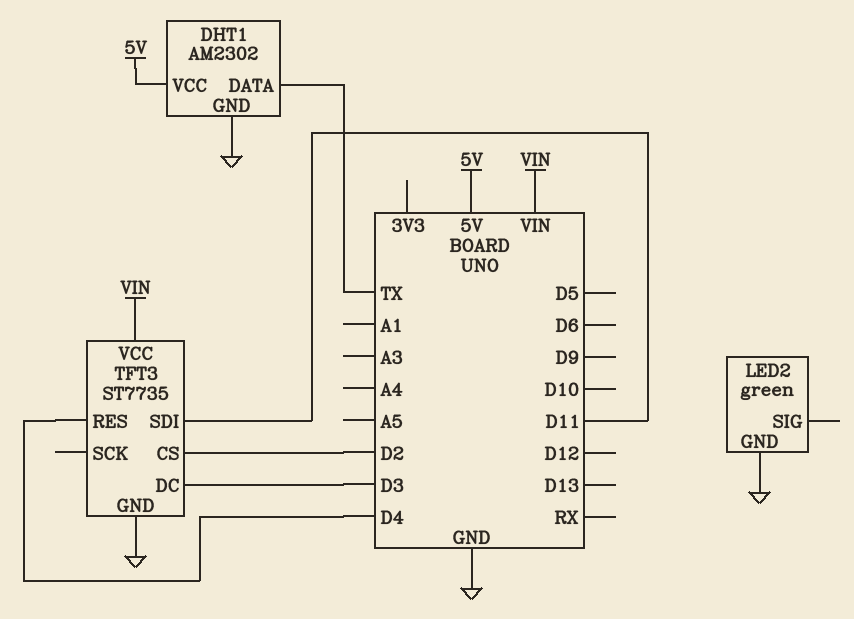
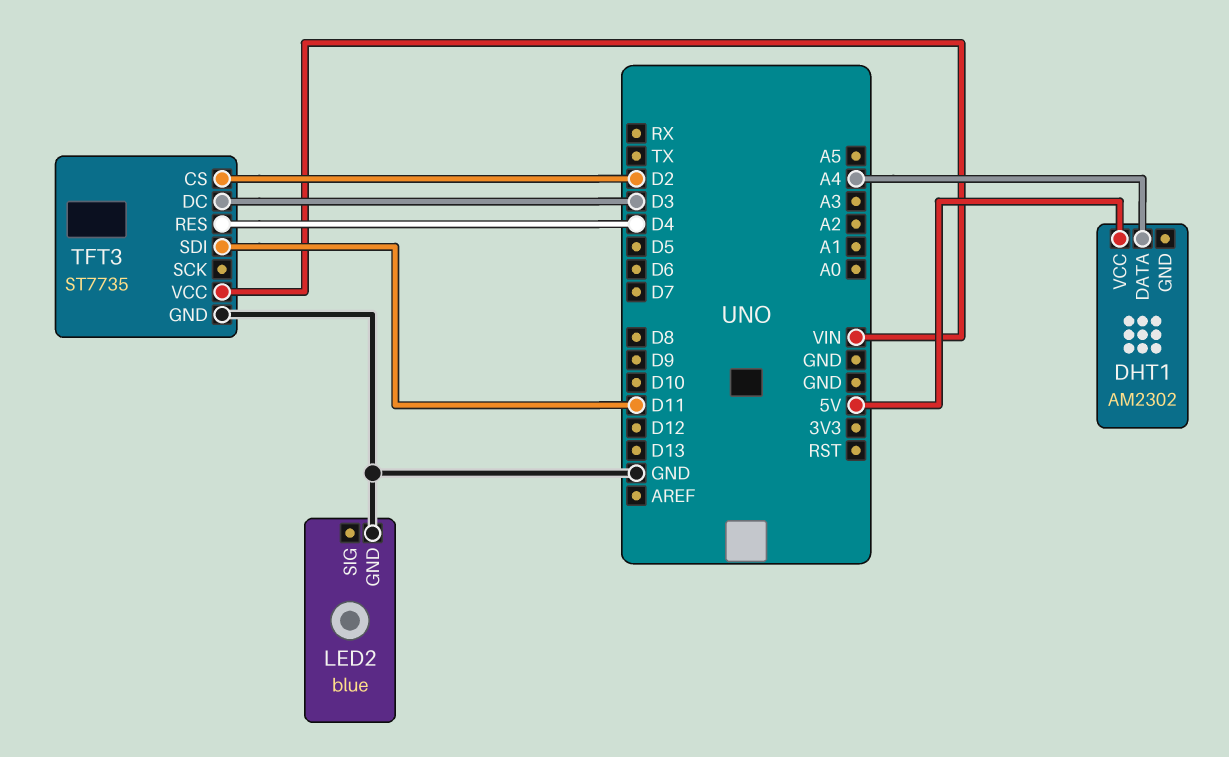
DHT1 pin DATA: TX -> A4
DHT1 pin GND: GND -> none
LED2: green -> blue

